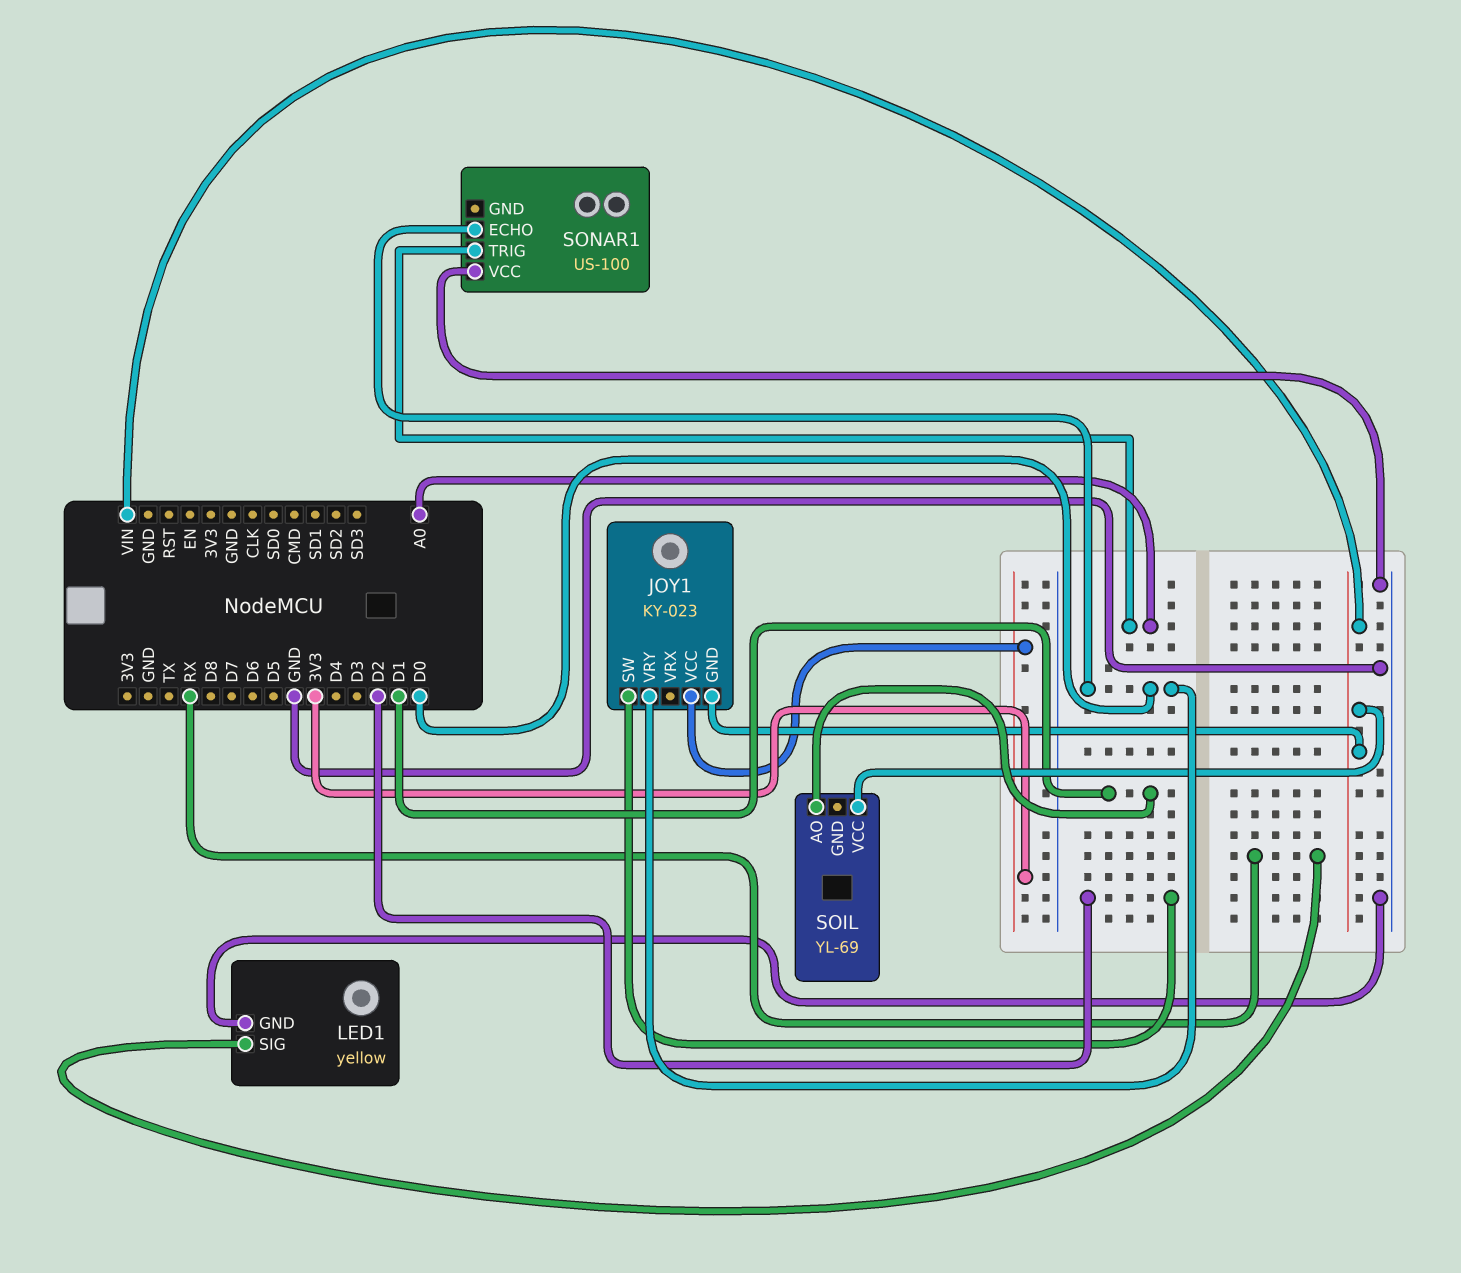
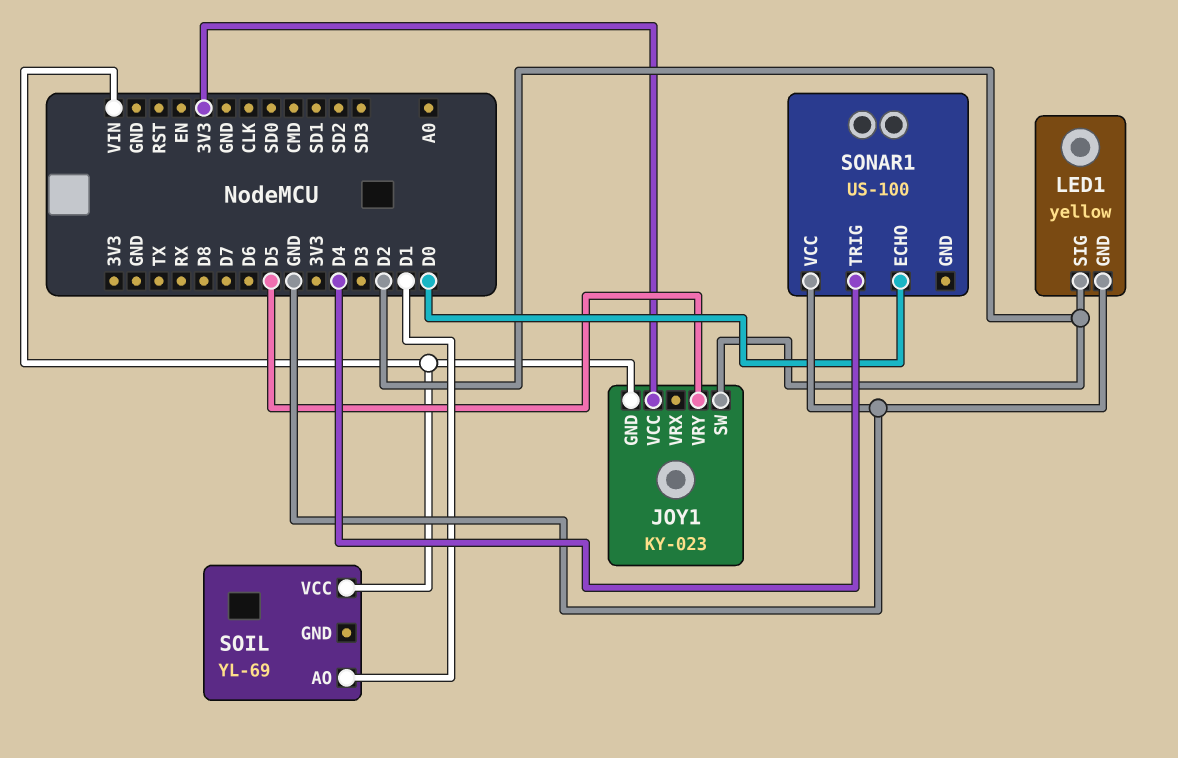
JOY1 pin VRY: D0 -> D5
LED1 pin SIG: RX -> D2
SONAR1 pin TRIG: A0 -> D4

